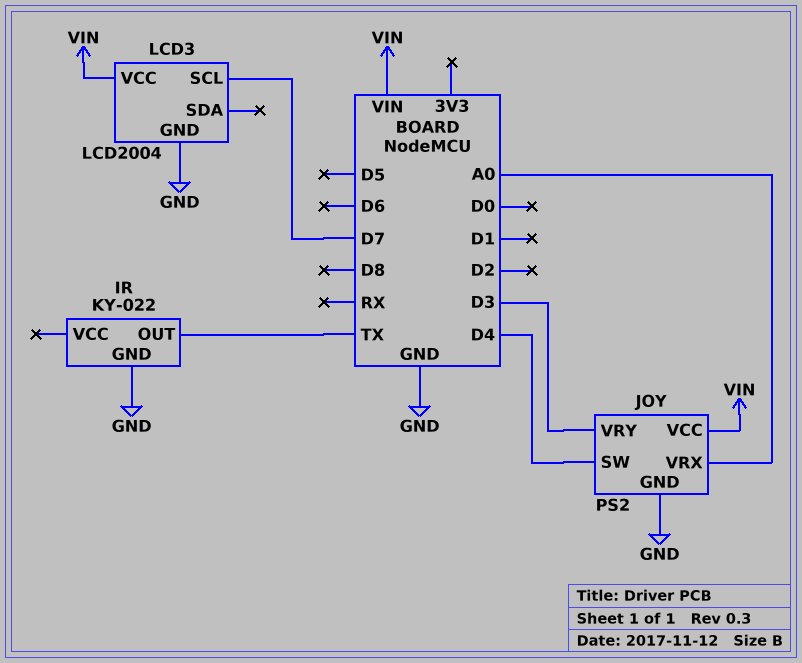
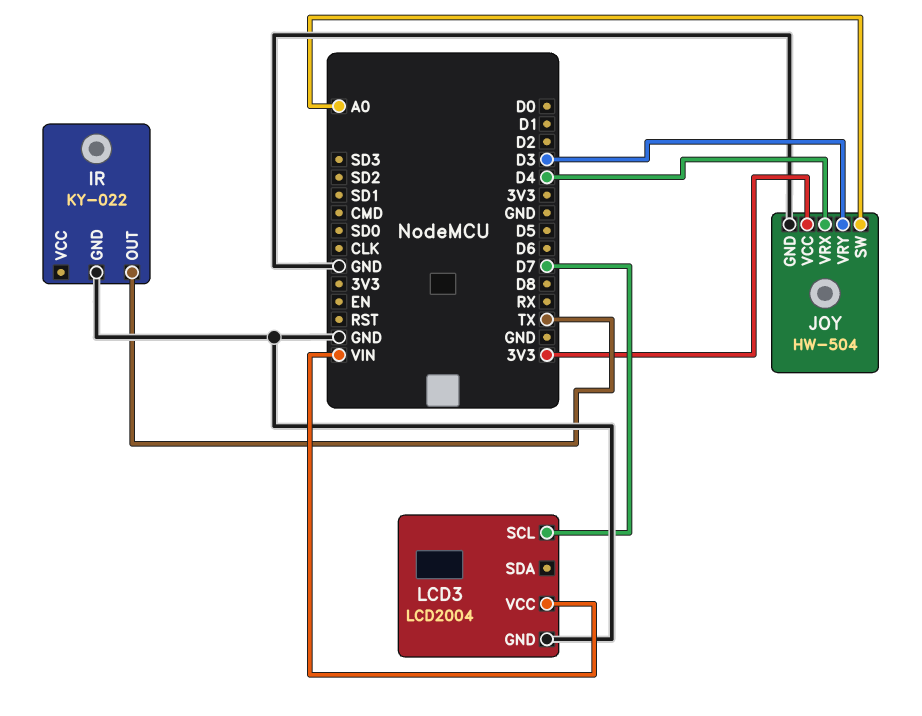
JOY: PS2 -> HW-504
JOY pin SW: D4 -> A0
JOY pin VCC: VIN -> 3V3
JOY pin VRX: A0 -> D4

